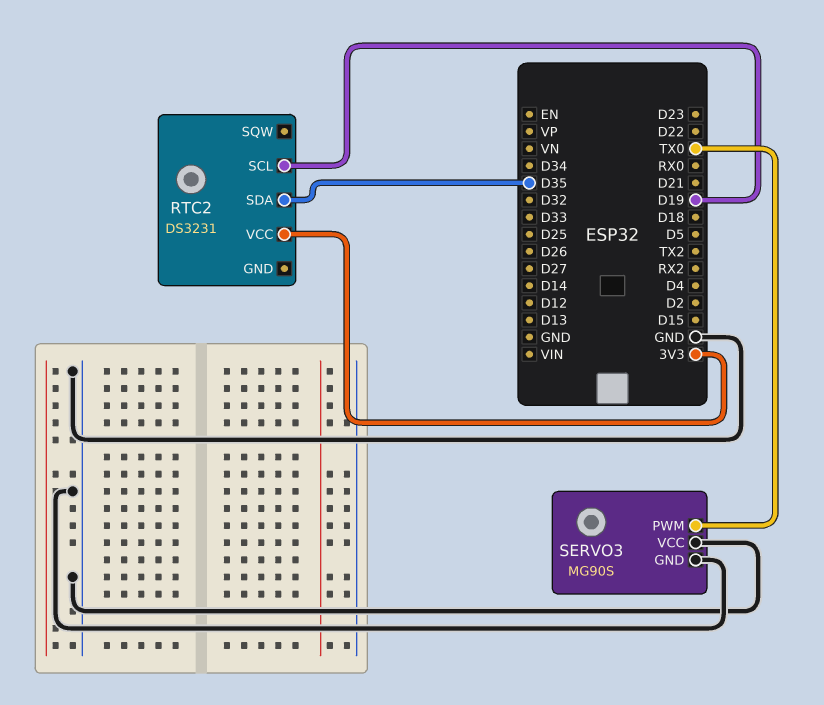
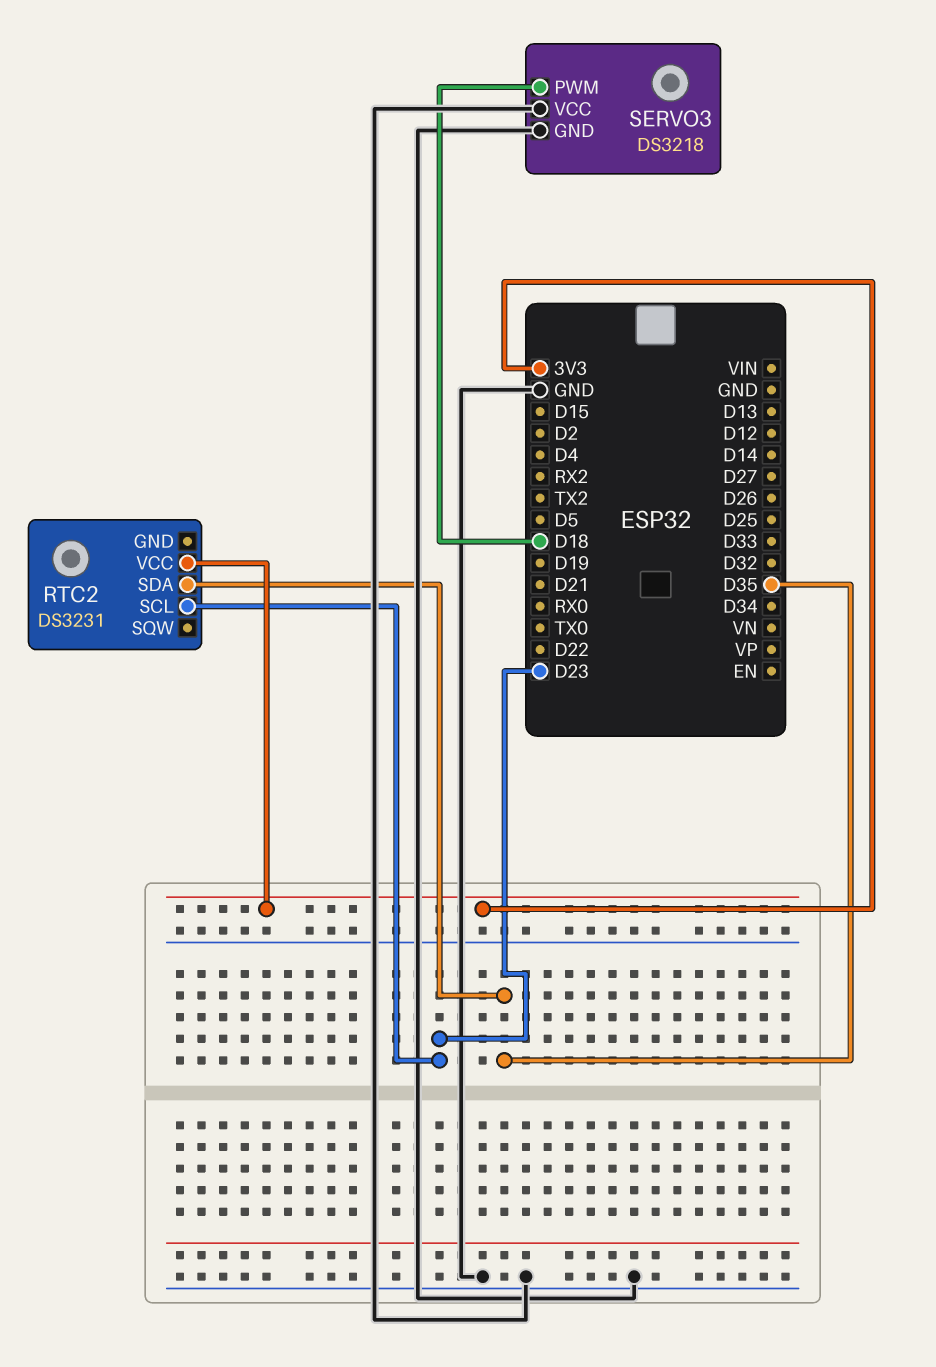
RTC2 pin SCL: D19 -> D23
SERVO3: MG90S -> DS3218
SERVO3 pin PWM: TX0 -> D18

